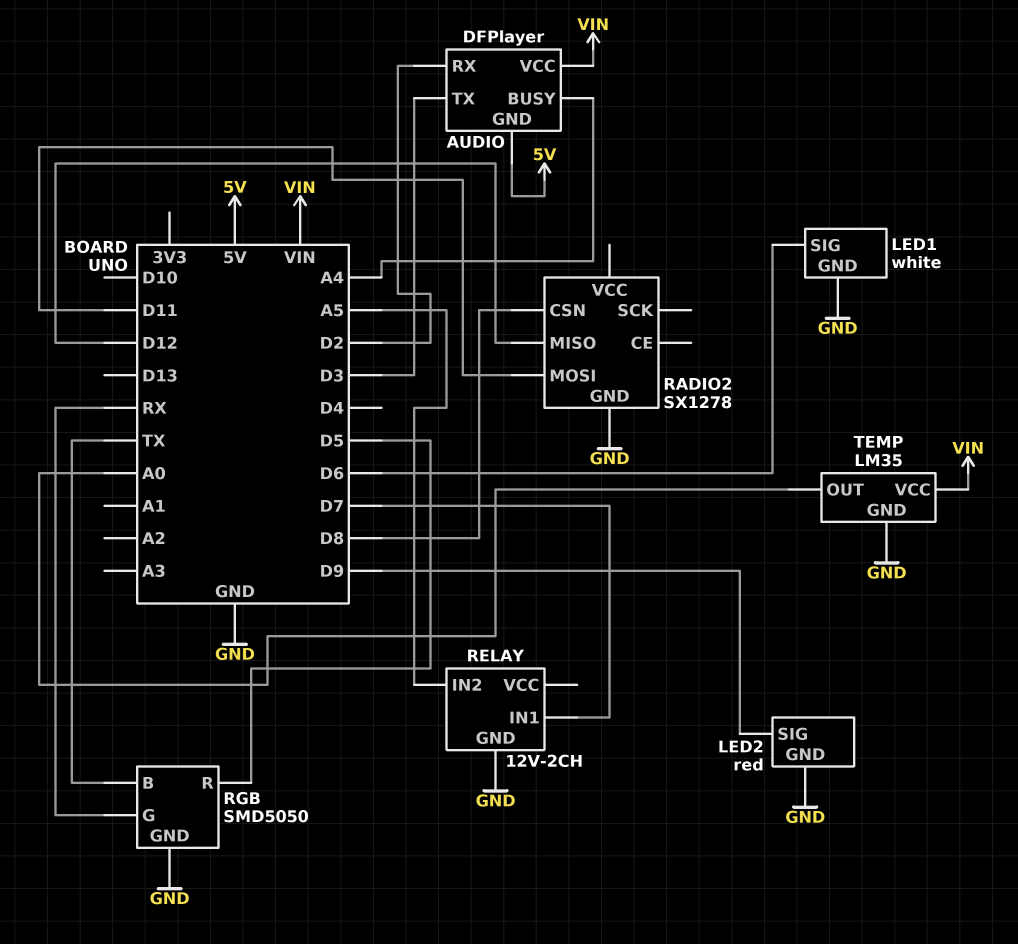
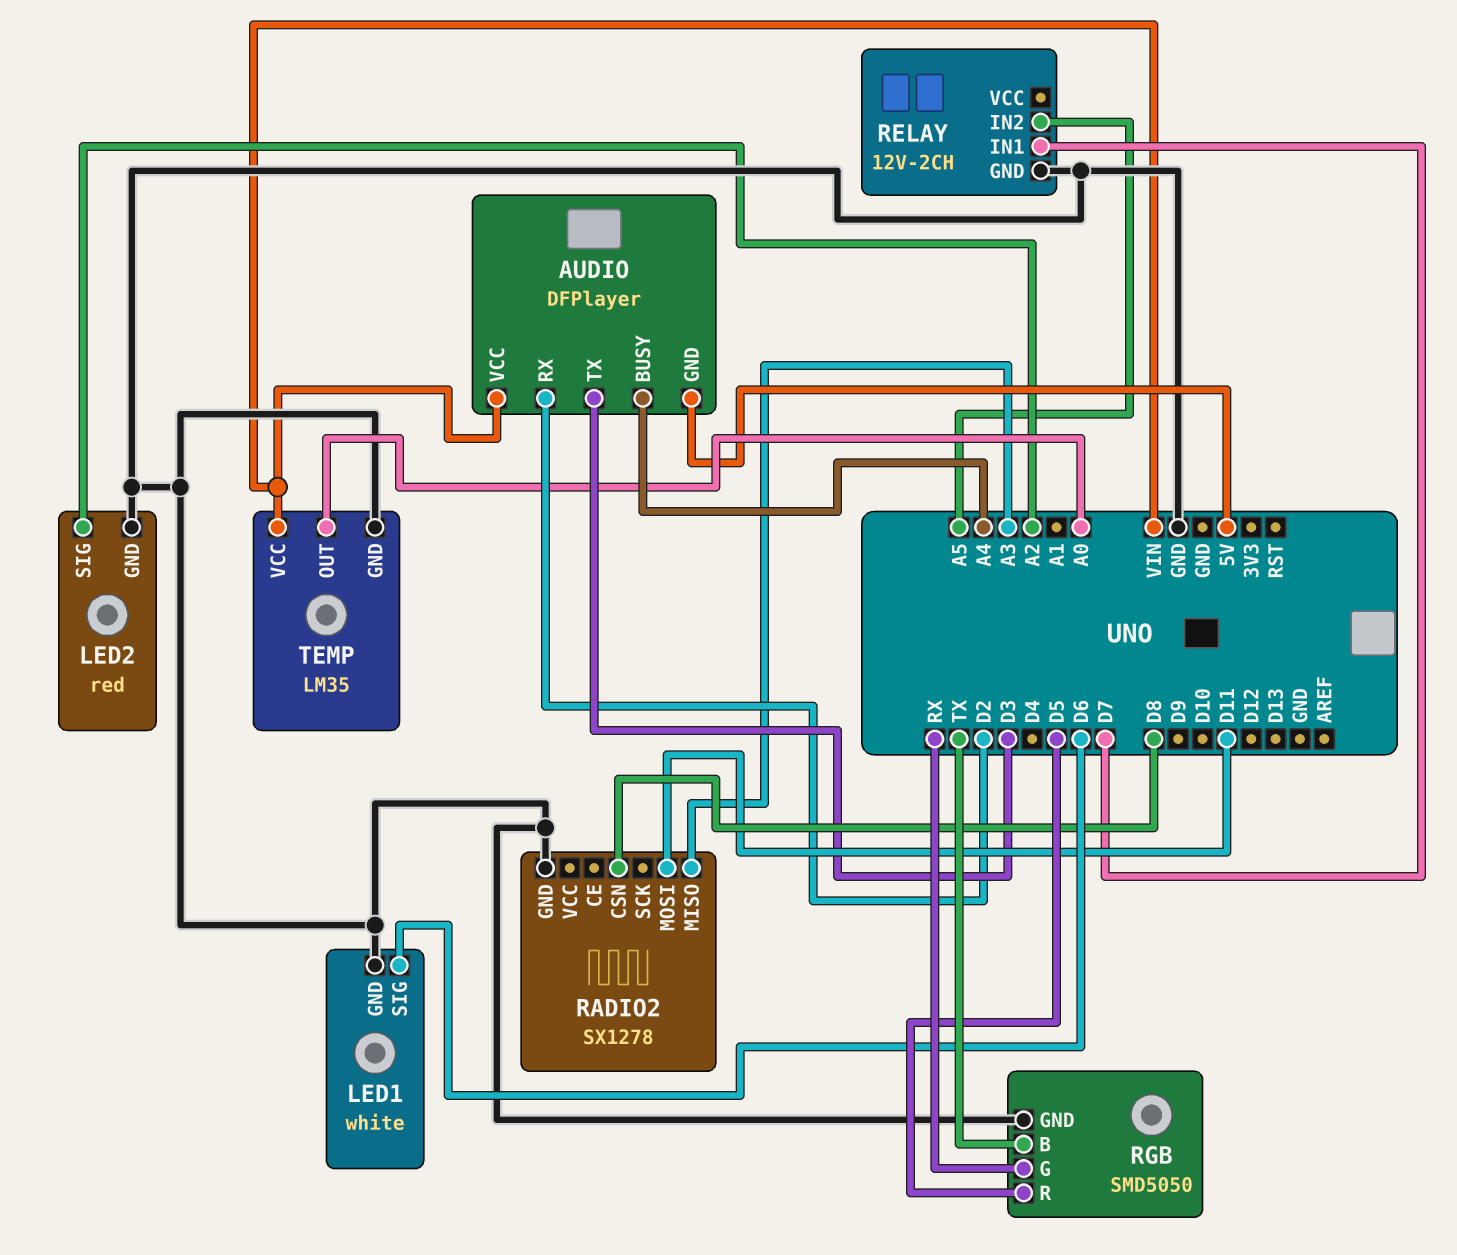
LED2 pin SIG: D9 -> A2
RADIO2 pin MISO: D12 -> A3

